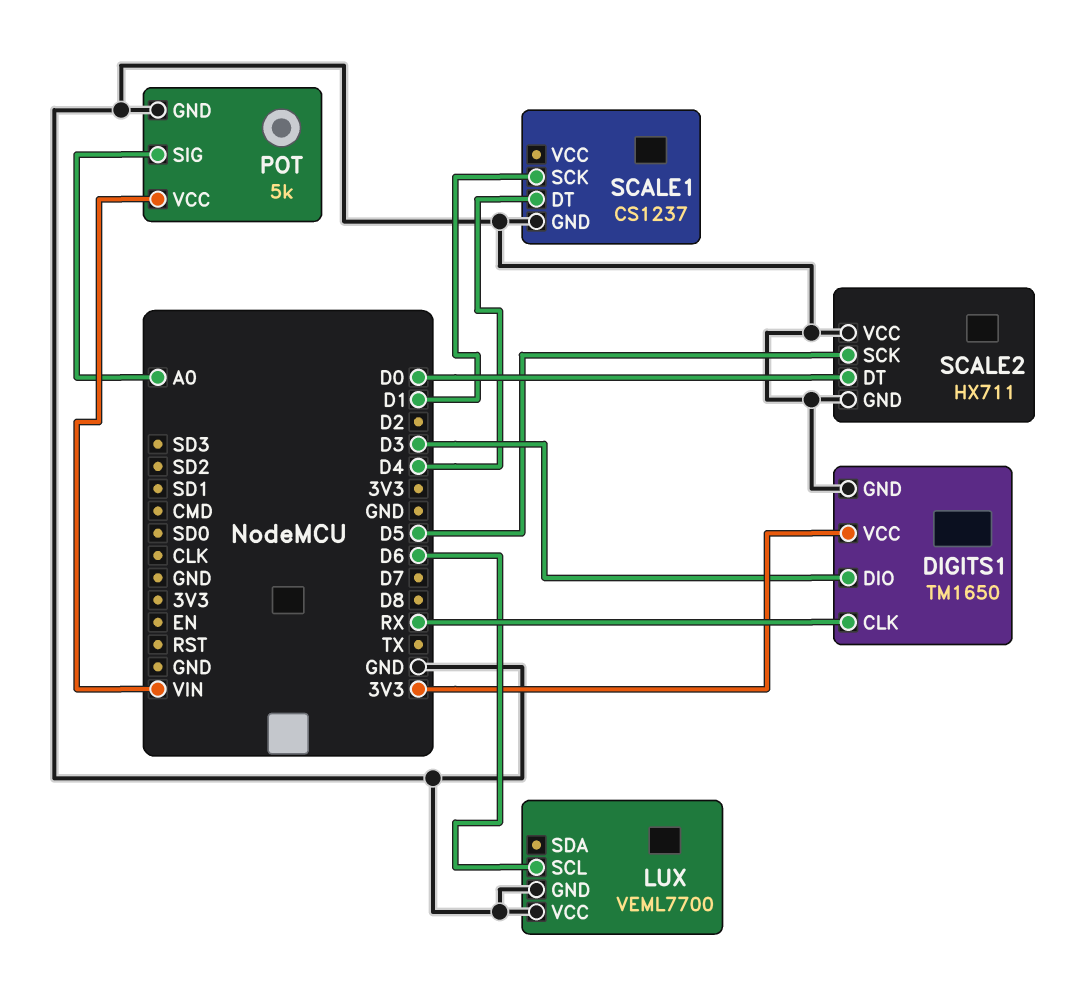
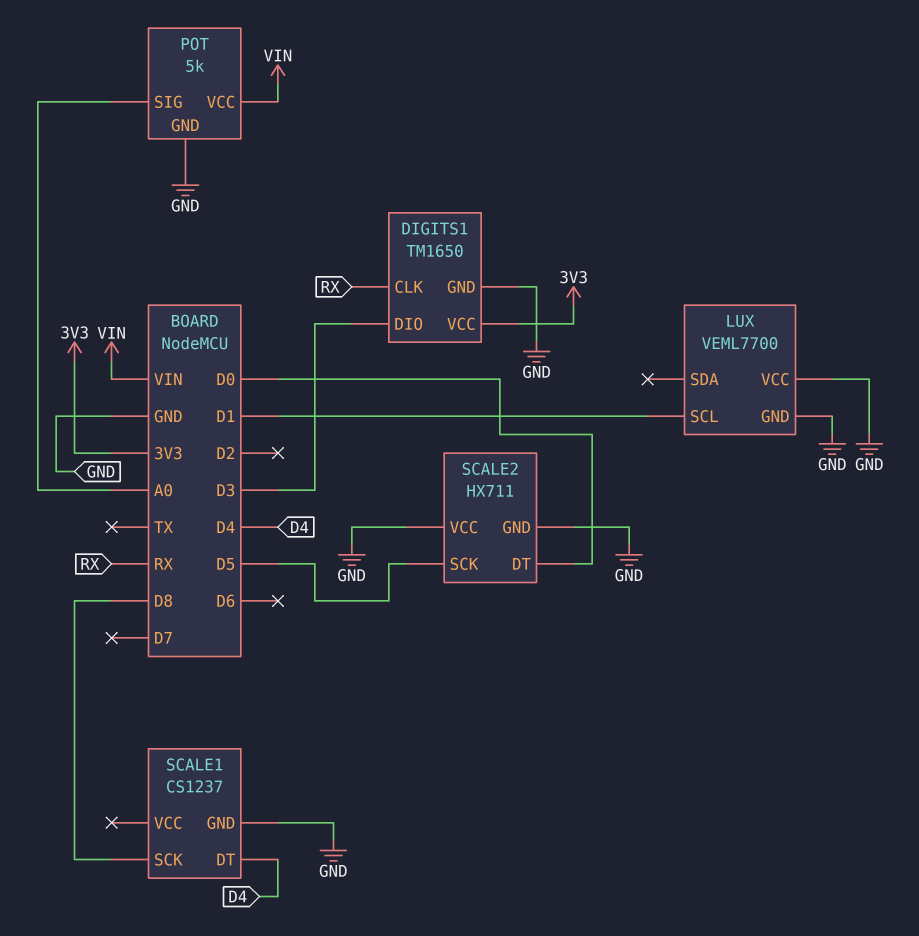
LUX pin SCL: D6 -> D1
SCALE1 pin SCK: D1 -> D8

